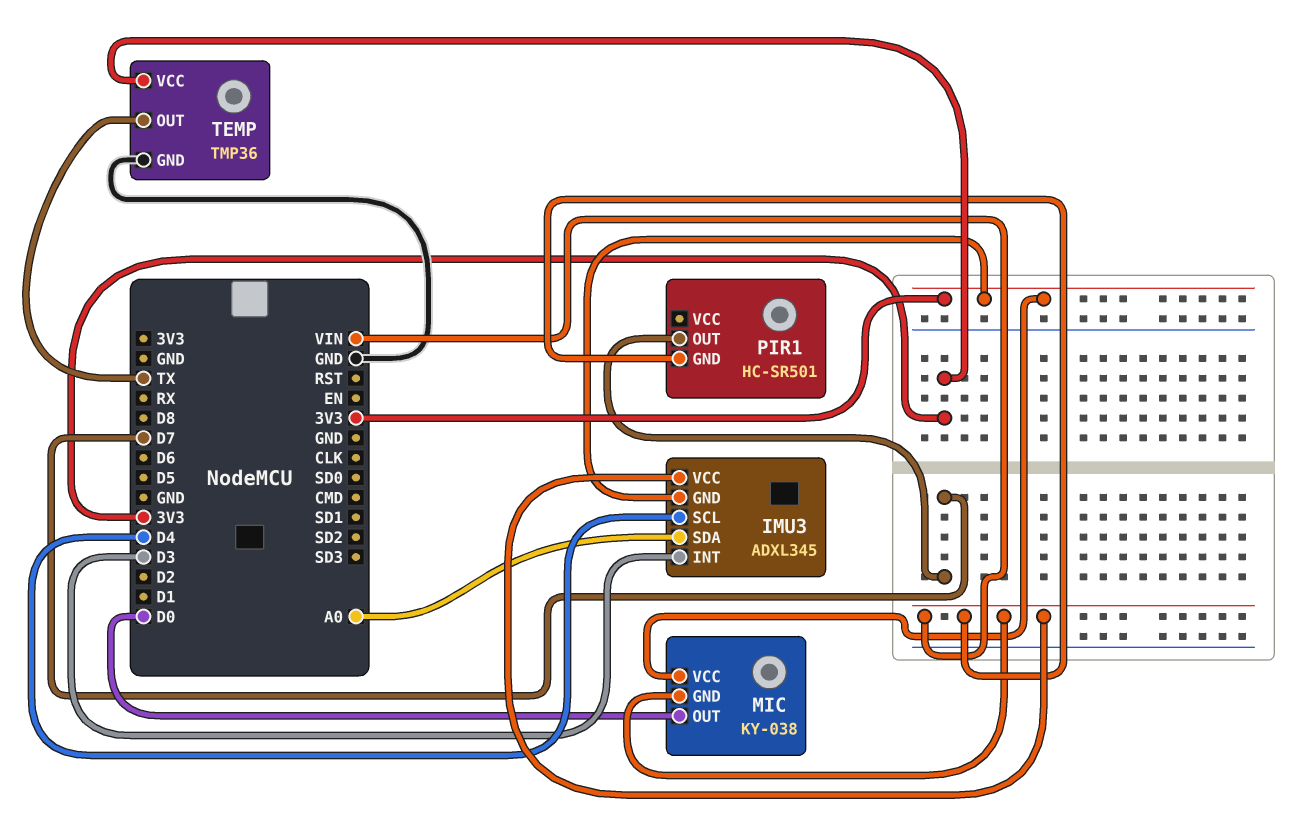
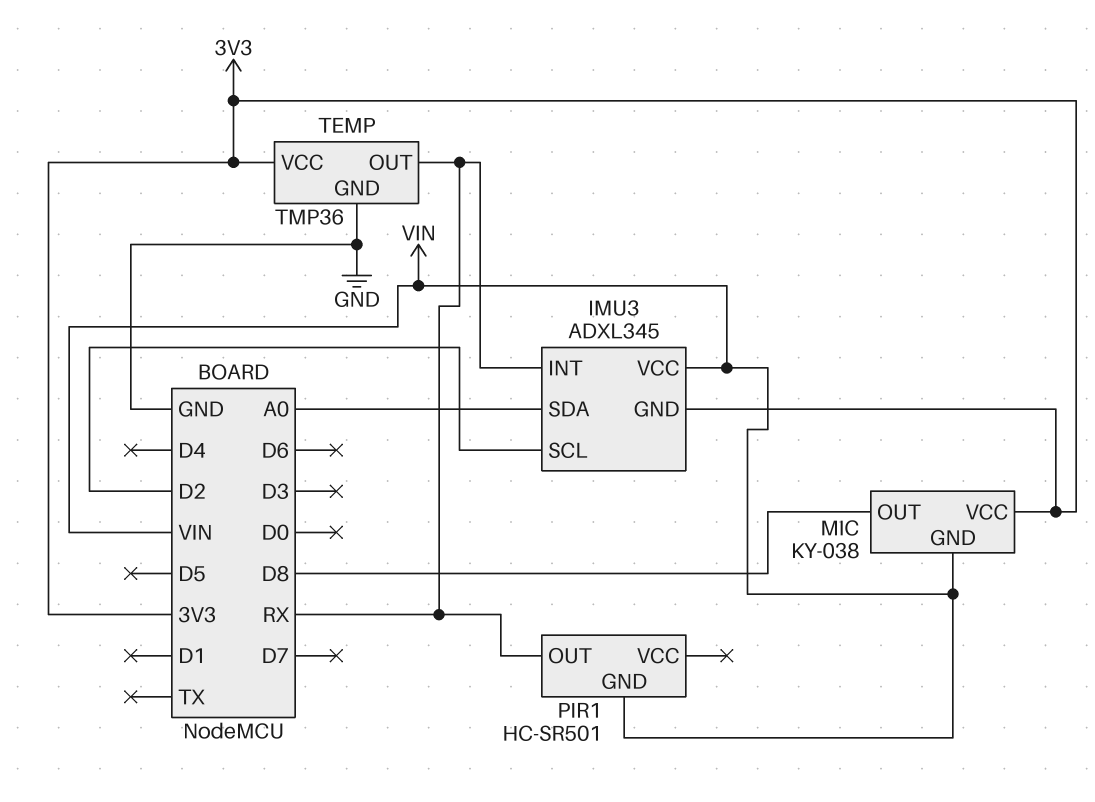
IMU3 pin INT: D3 -> RX
IMU3 pin SCL: D4 -> D2
MIC pin OUT: D0 -> D8
PIR1 pin OUT: D7 -> RX
TEMP pin OUT: TX -> RX

